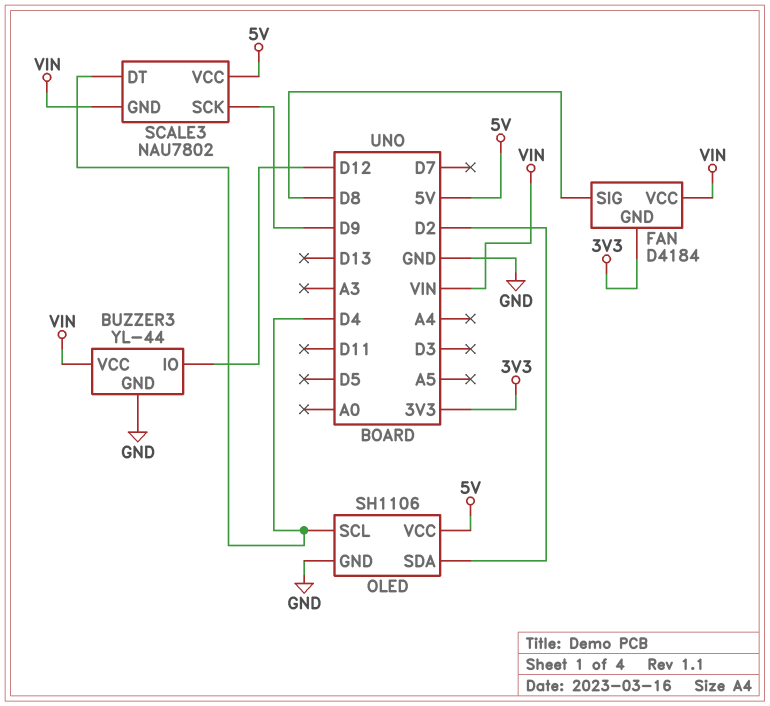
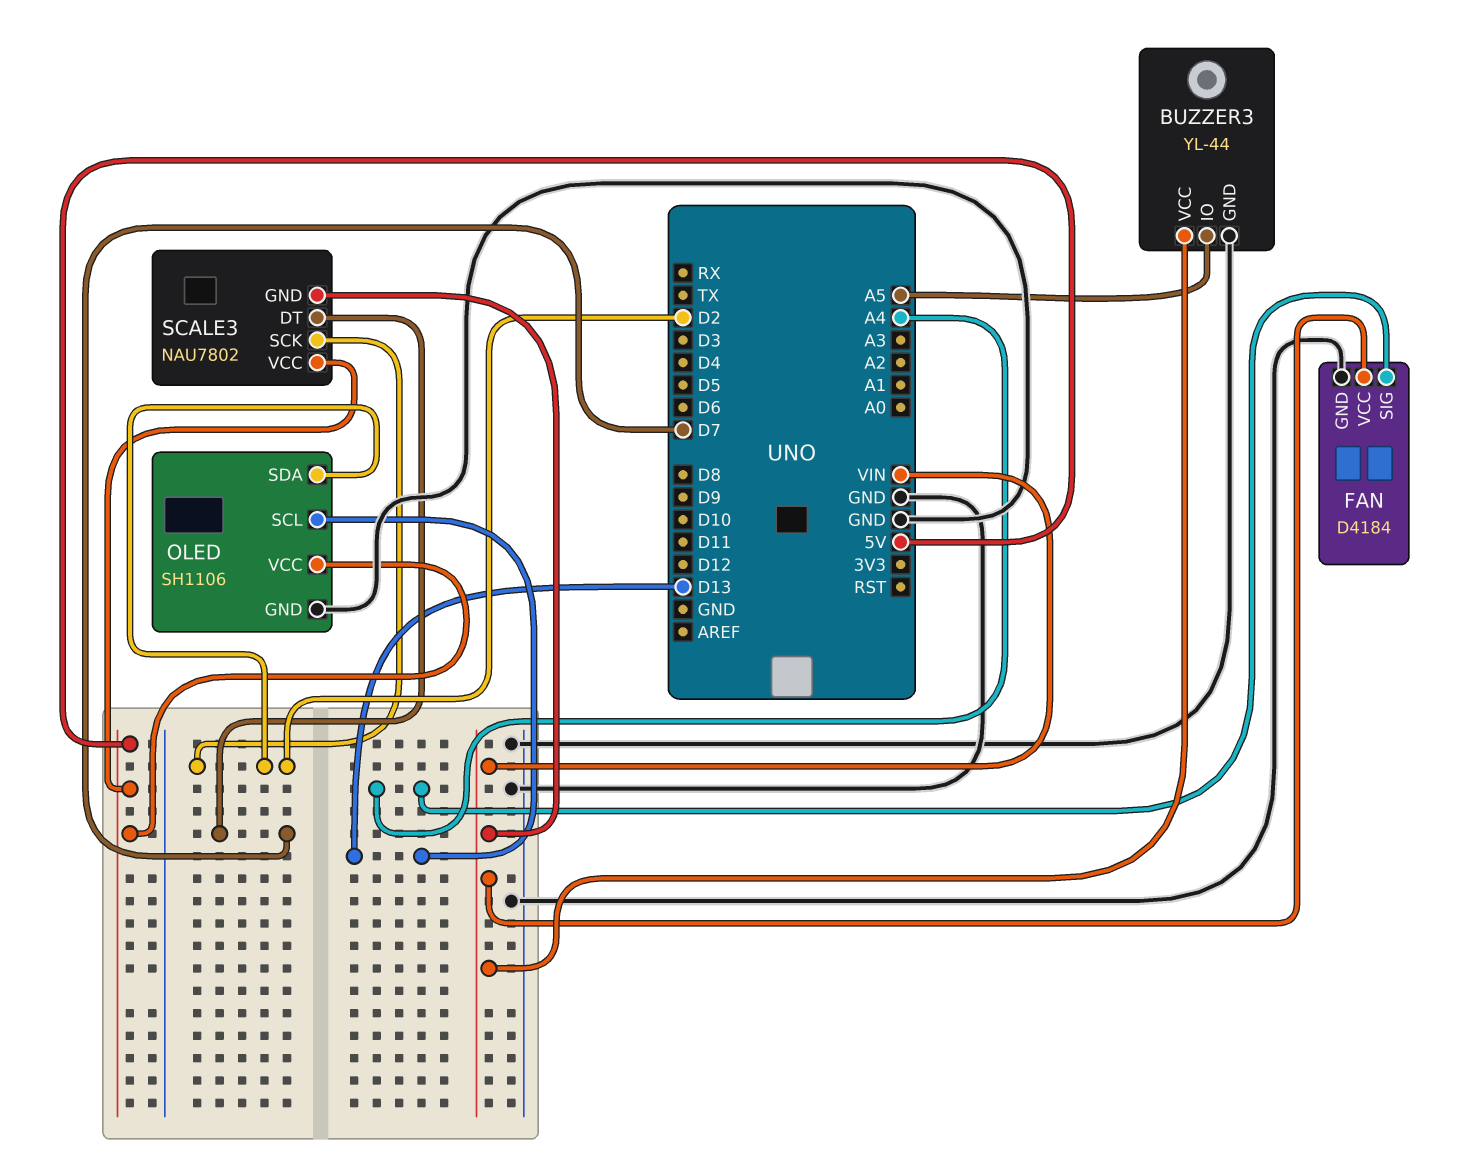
BUZZER3 pin IO: D12 -> A5
FAN pin GND: 3V3 -> GND
FAN pin SIG: D8 -> A4
OLED pin SCL: D4 -> D13
SCALE3 pin DT: D4 -> D7
SCALE3 pin SCK: D9 -> D2

